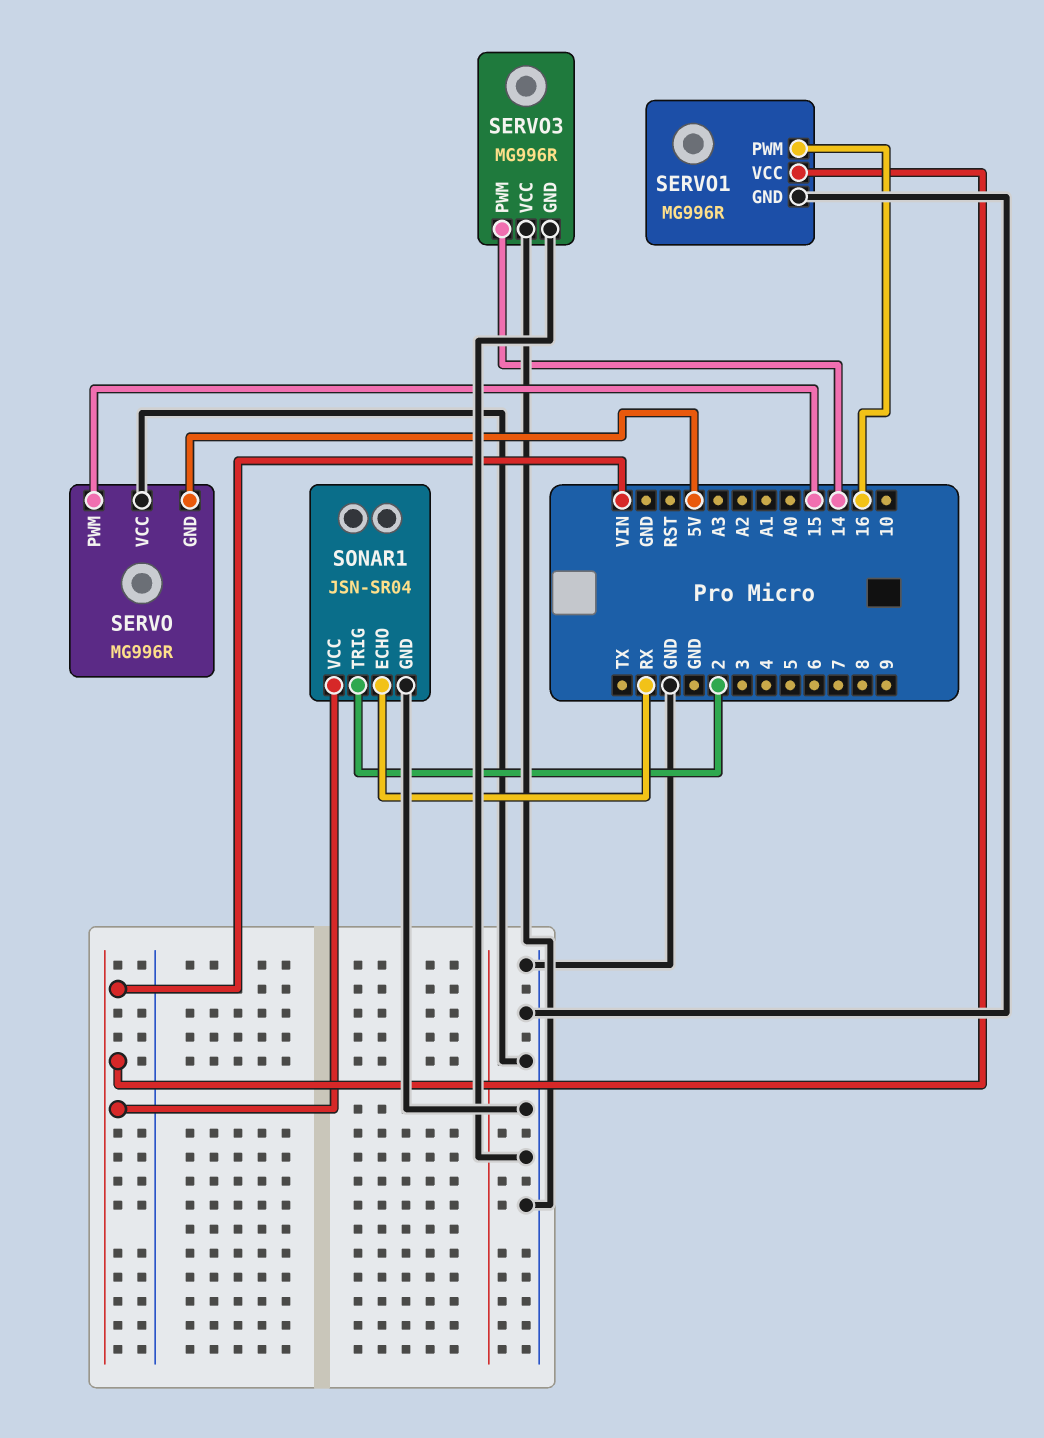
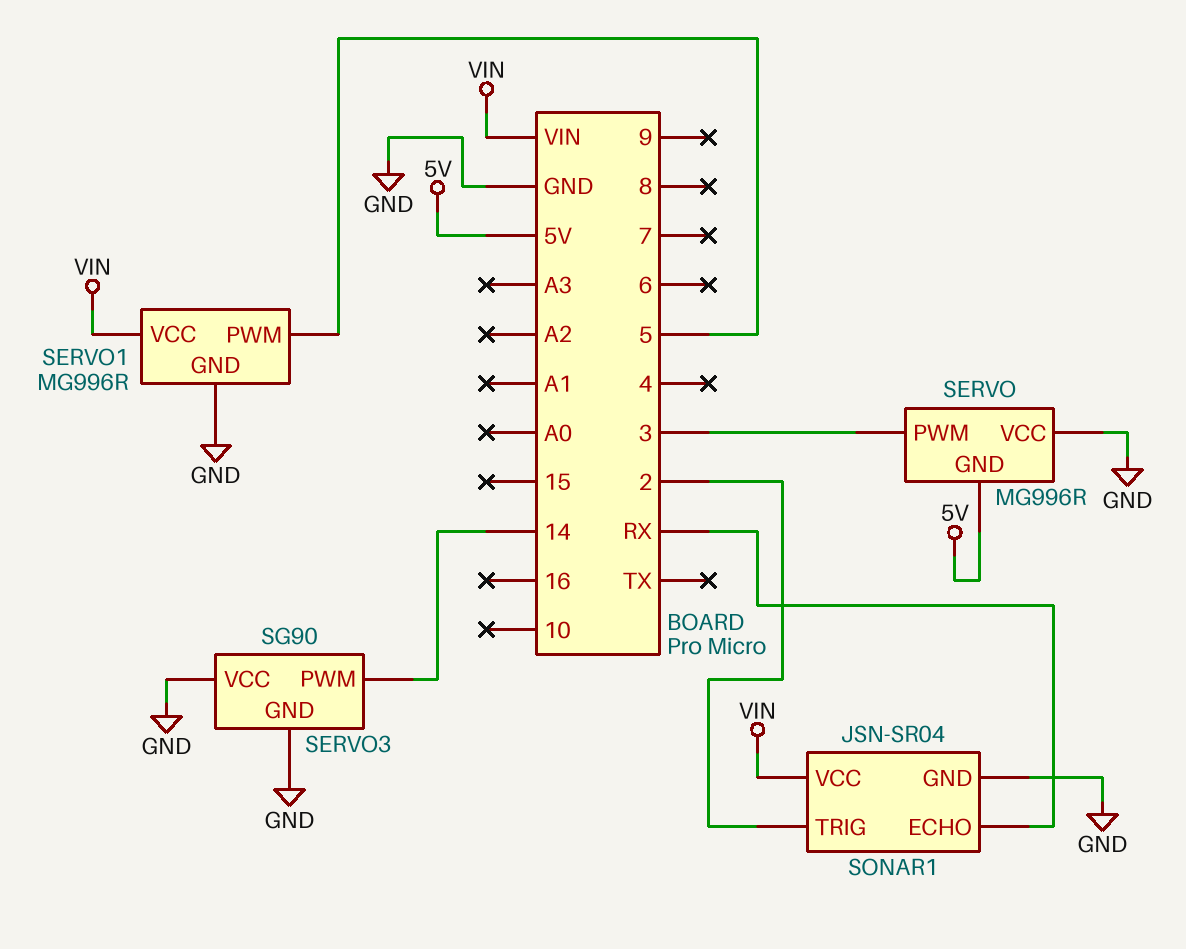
SERVO pin PWM: 15 -> 3
SERVO1 pin PWM: 16 -> 5
SERVO3: MG996R -> SG90

